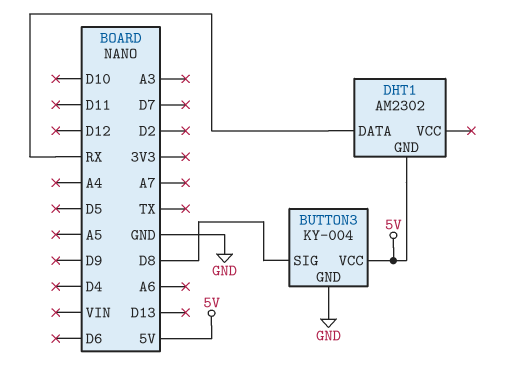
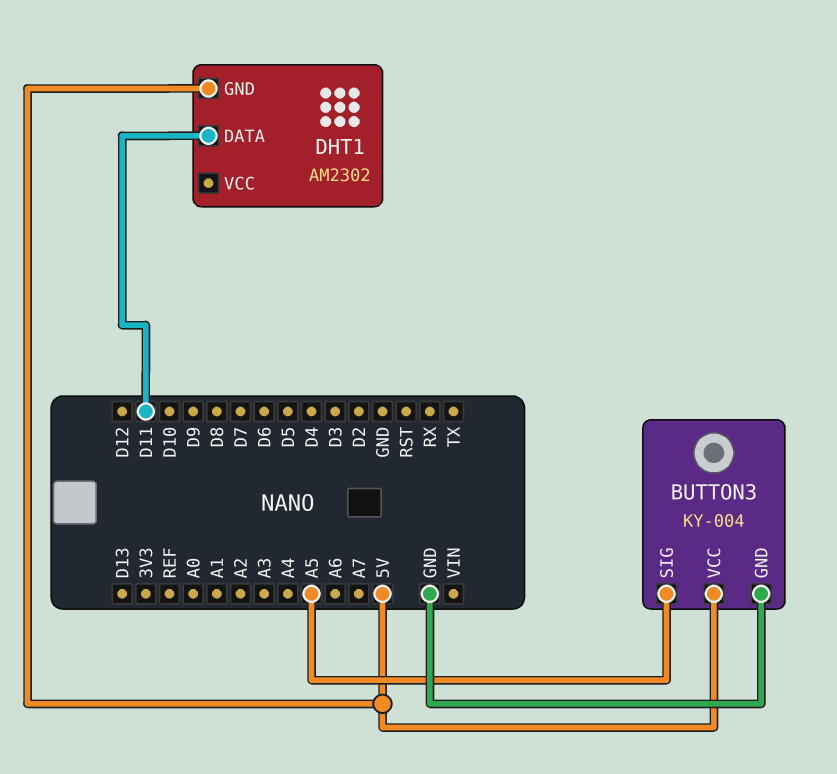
BUTTON3 pin SIG: D8 -> A5
DHT1 pin DATA: RX -> D11

